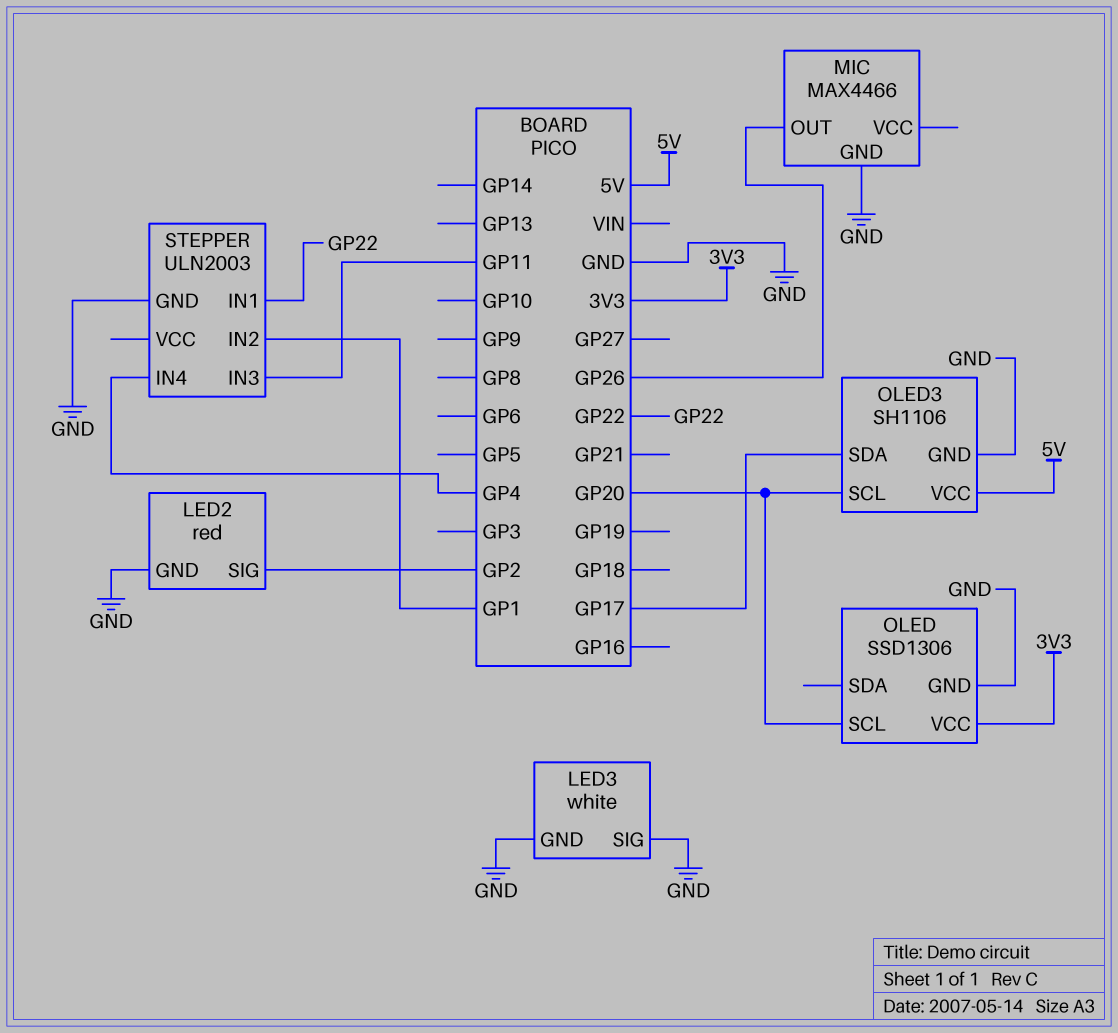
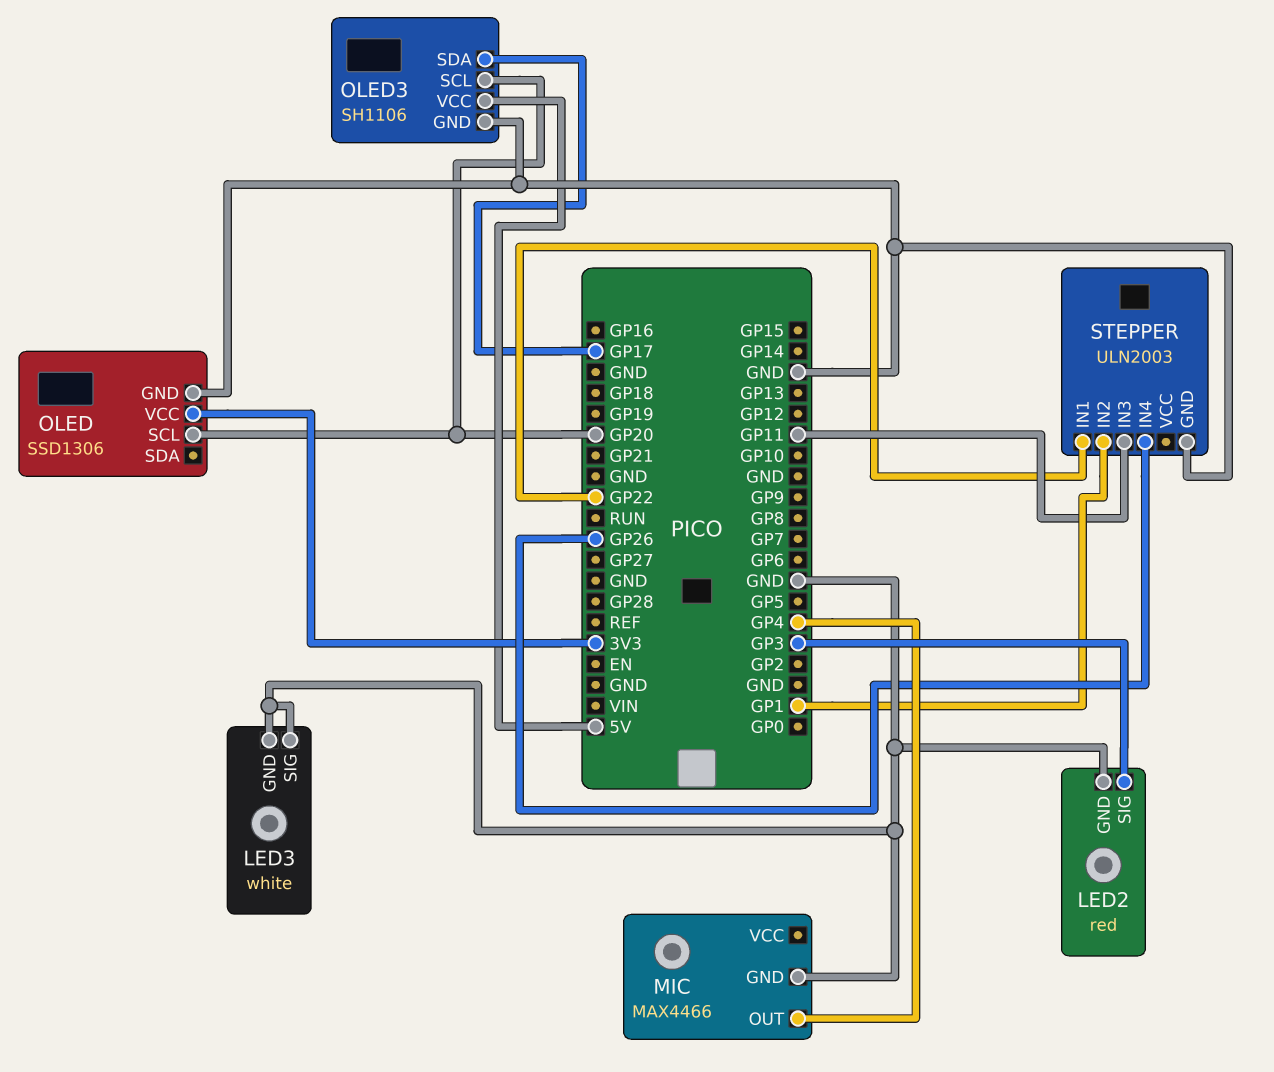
LED2 pin SIG: GP2 -> GP3
MIC pin OUT: GP26 -> GP4
STEPPER pin IN4: GP4 -> GP26

